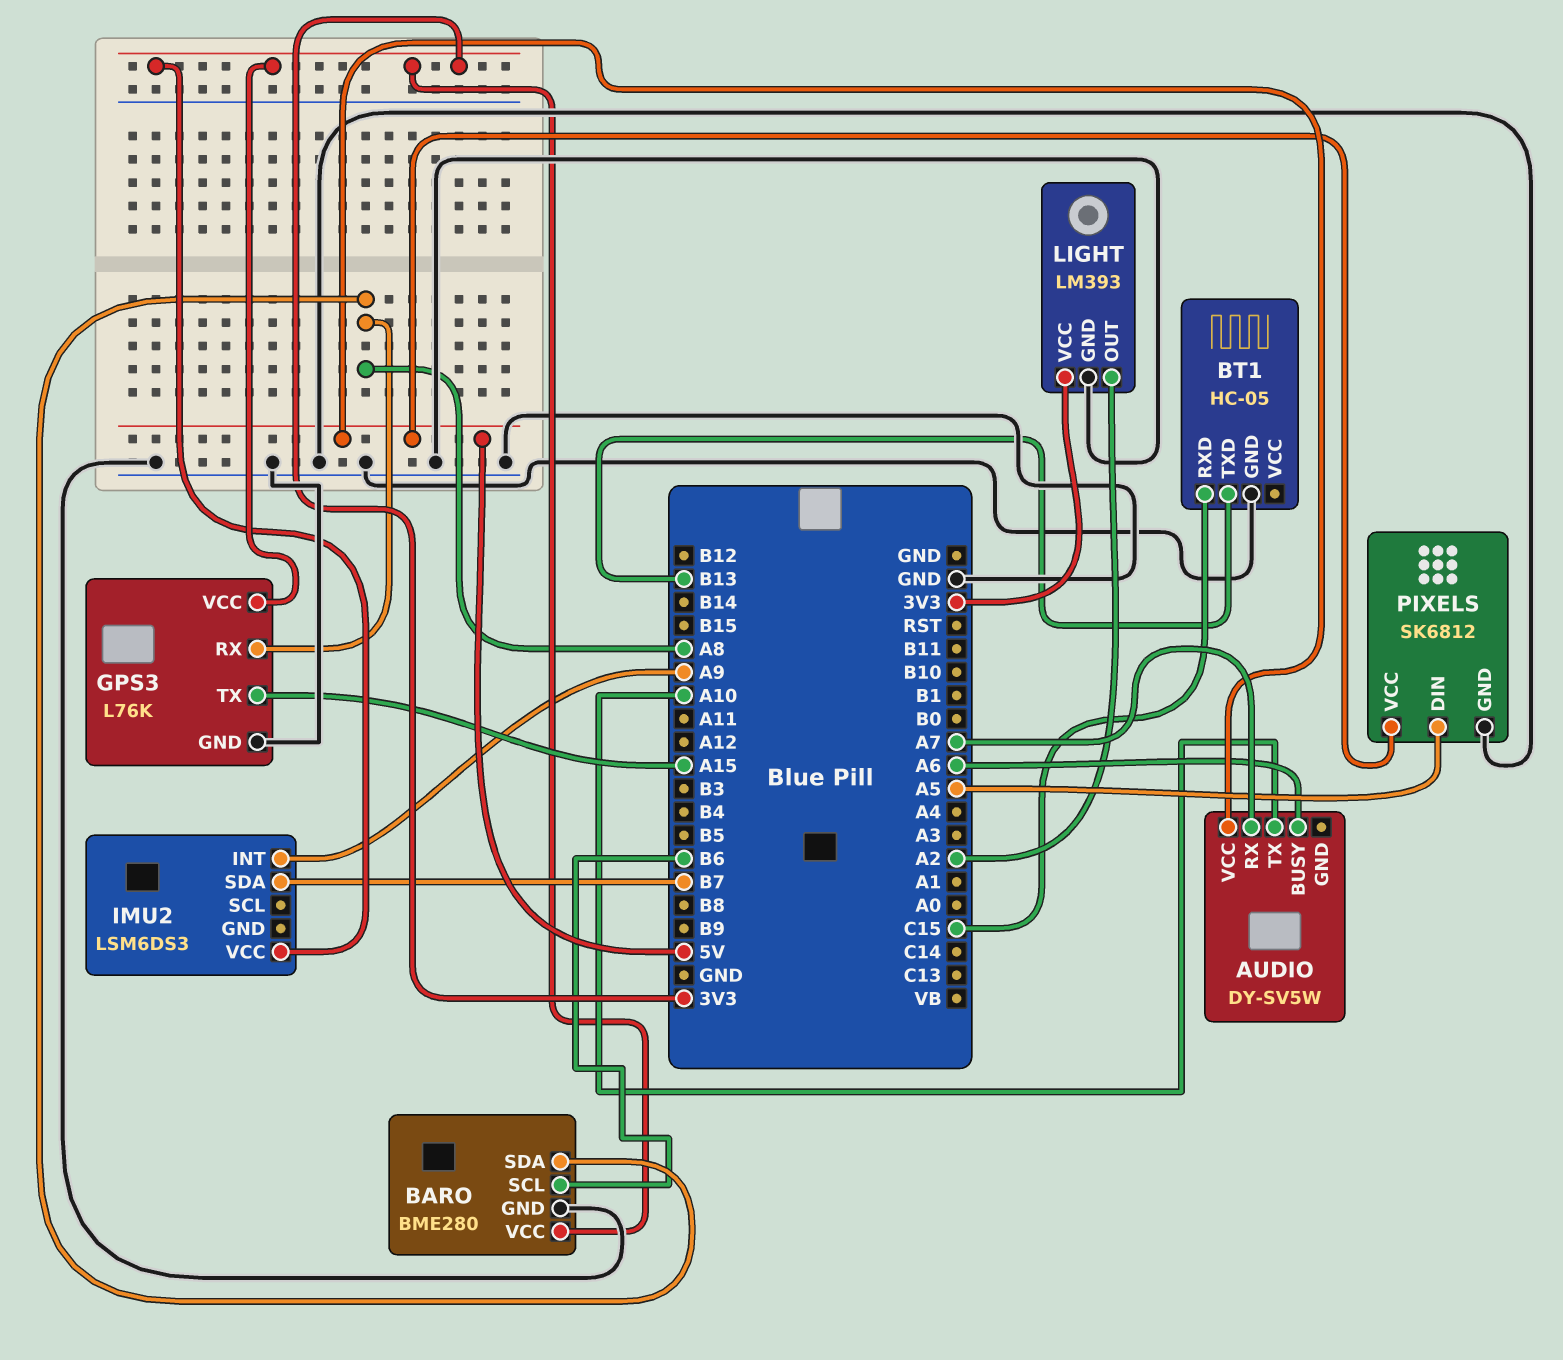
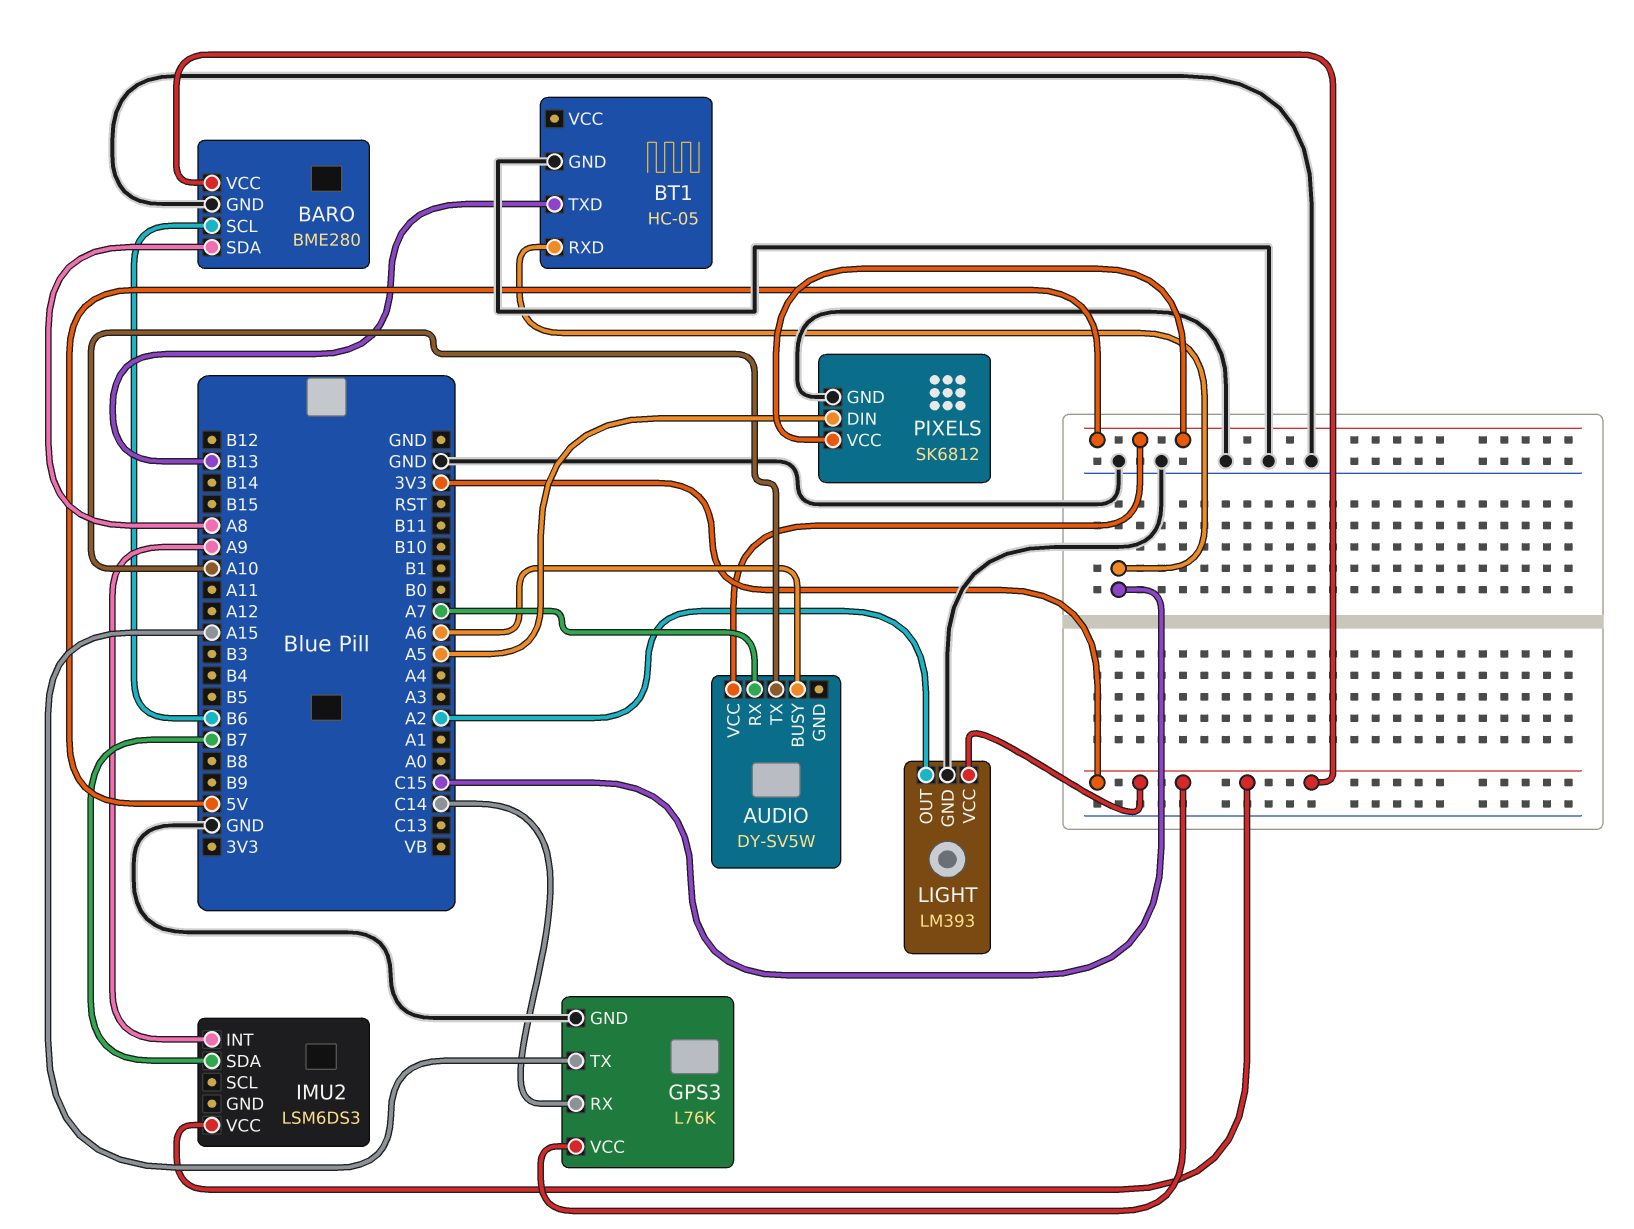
GPS3 pin RX: A8 -> C14

